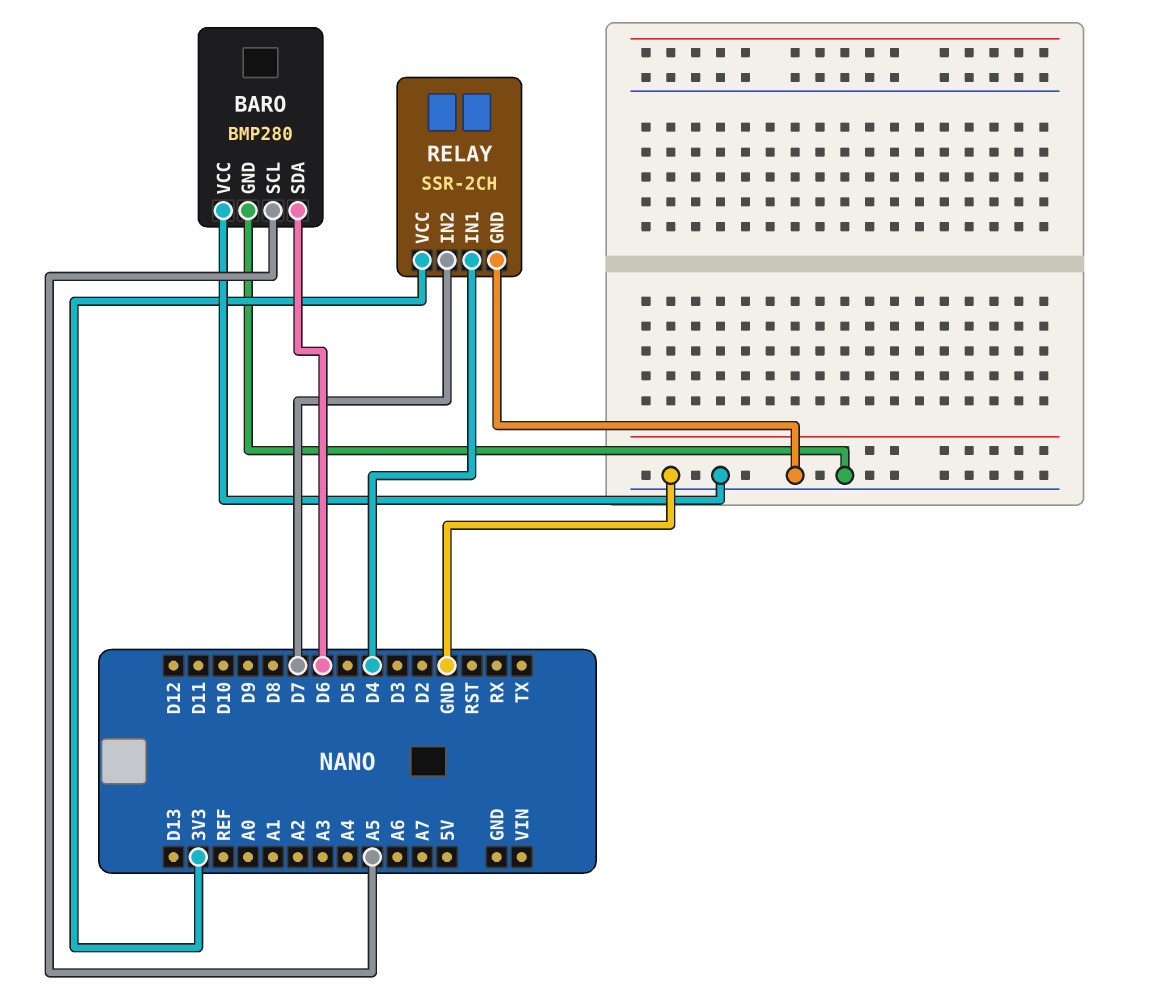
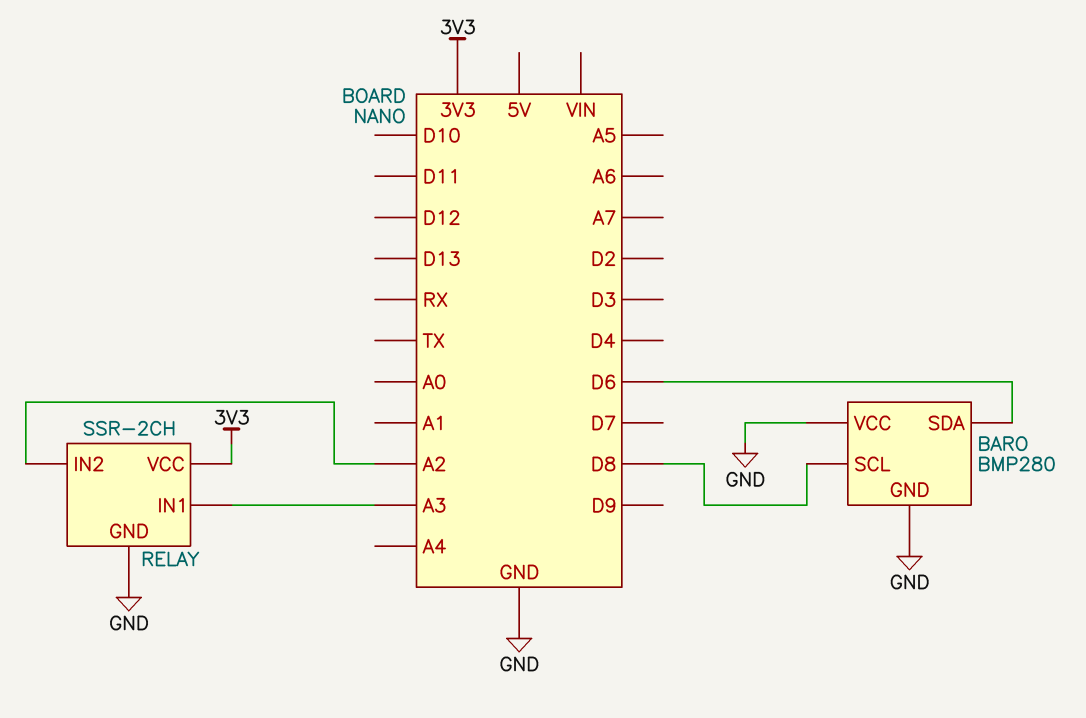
BARO pin SCL: A5 -> D8
RELAY pin IN1: D4 -> A3
RELAY pin IN2: D7 -> A2

